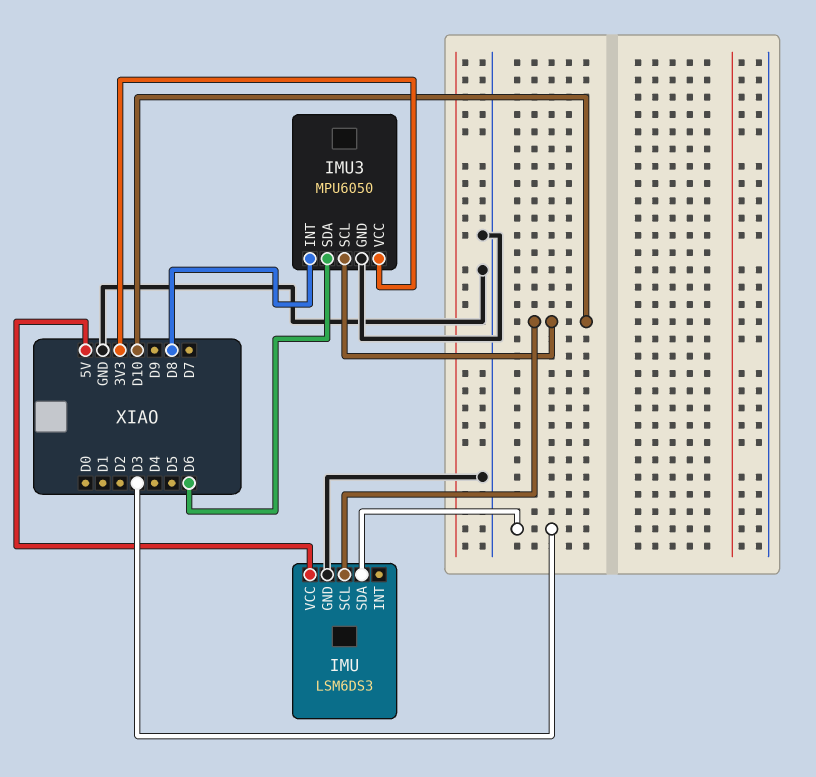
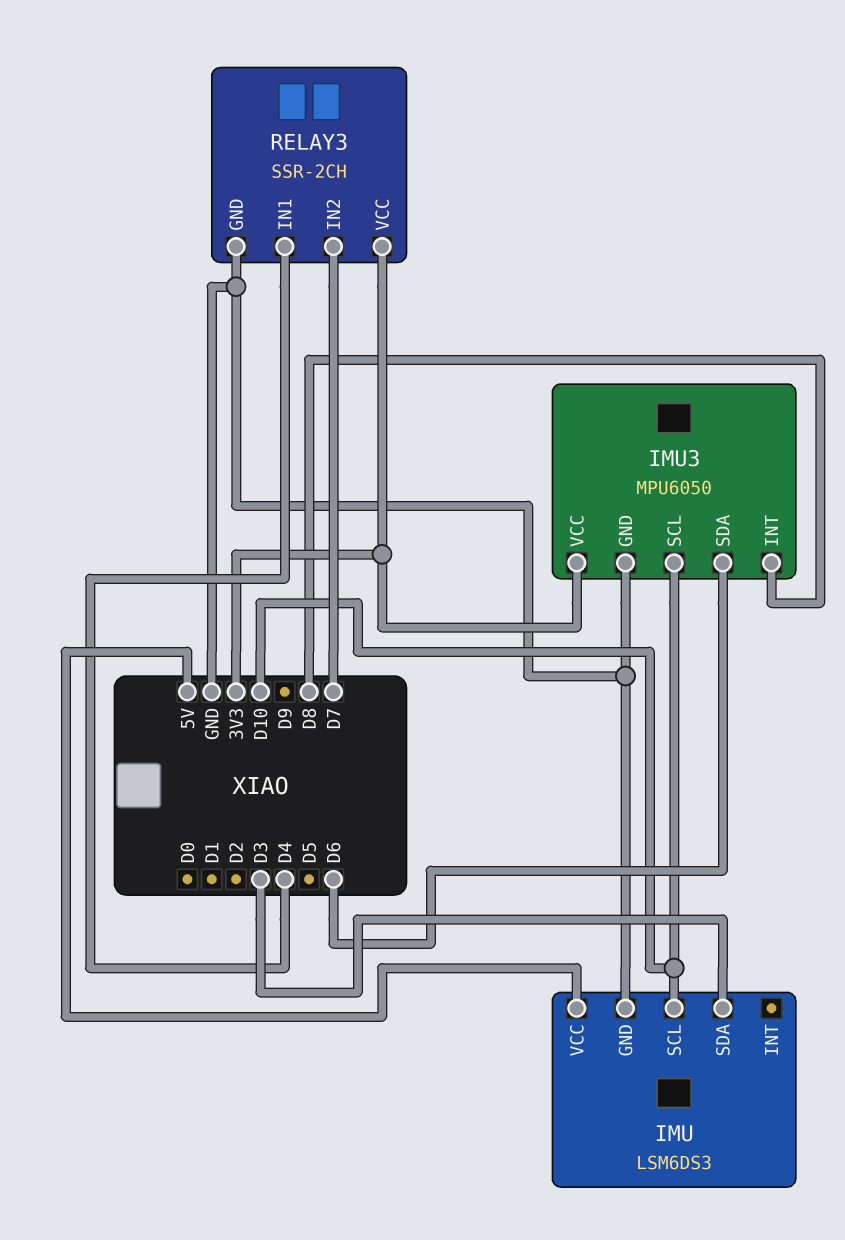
RELAY3: none -> SSR-2CH
RELAY3 pin GND: none -> GND
RELAY3 pin IN1: none -> D4
RELAY3 pin IN2: none -> D7
RELAY3 pin VCC: none -> 3V3

